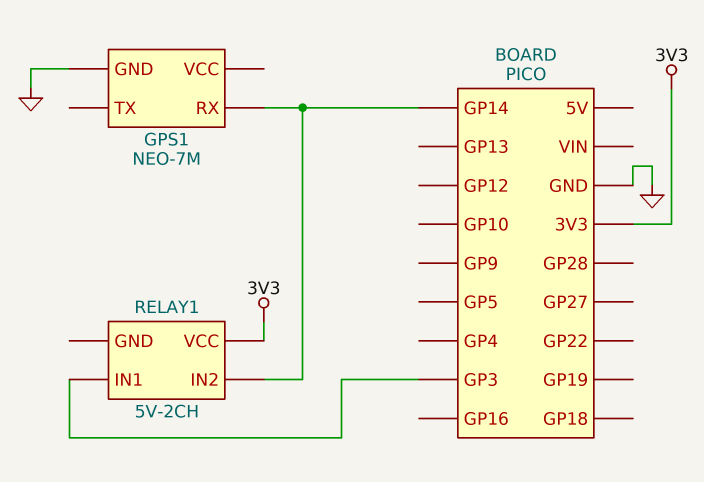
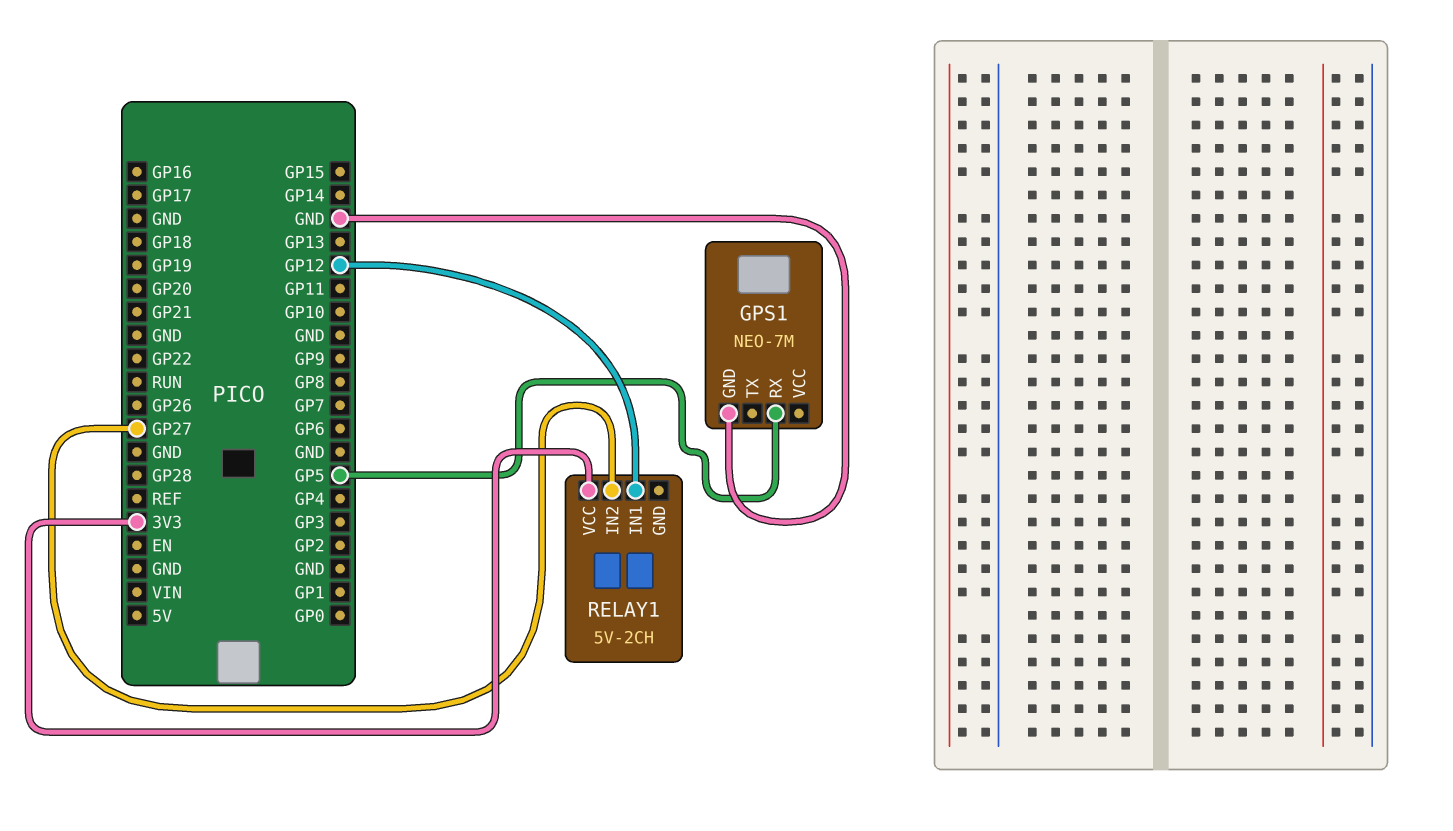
GPS1 pin RX: GP14 -> GP5
RELAY1 pin IN1: GP3 -> GP12
RELAY1 pin IN2: GP14 -> GP27

